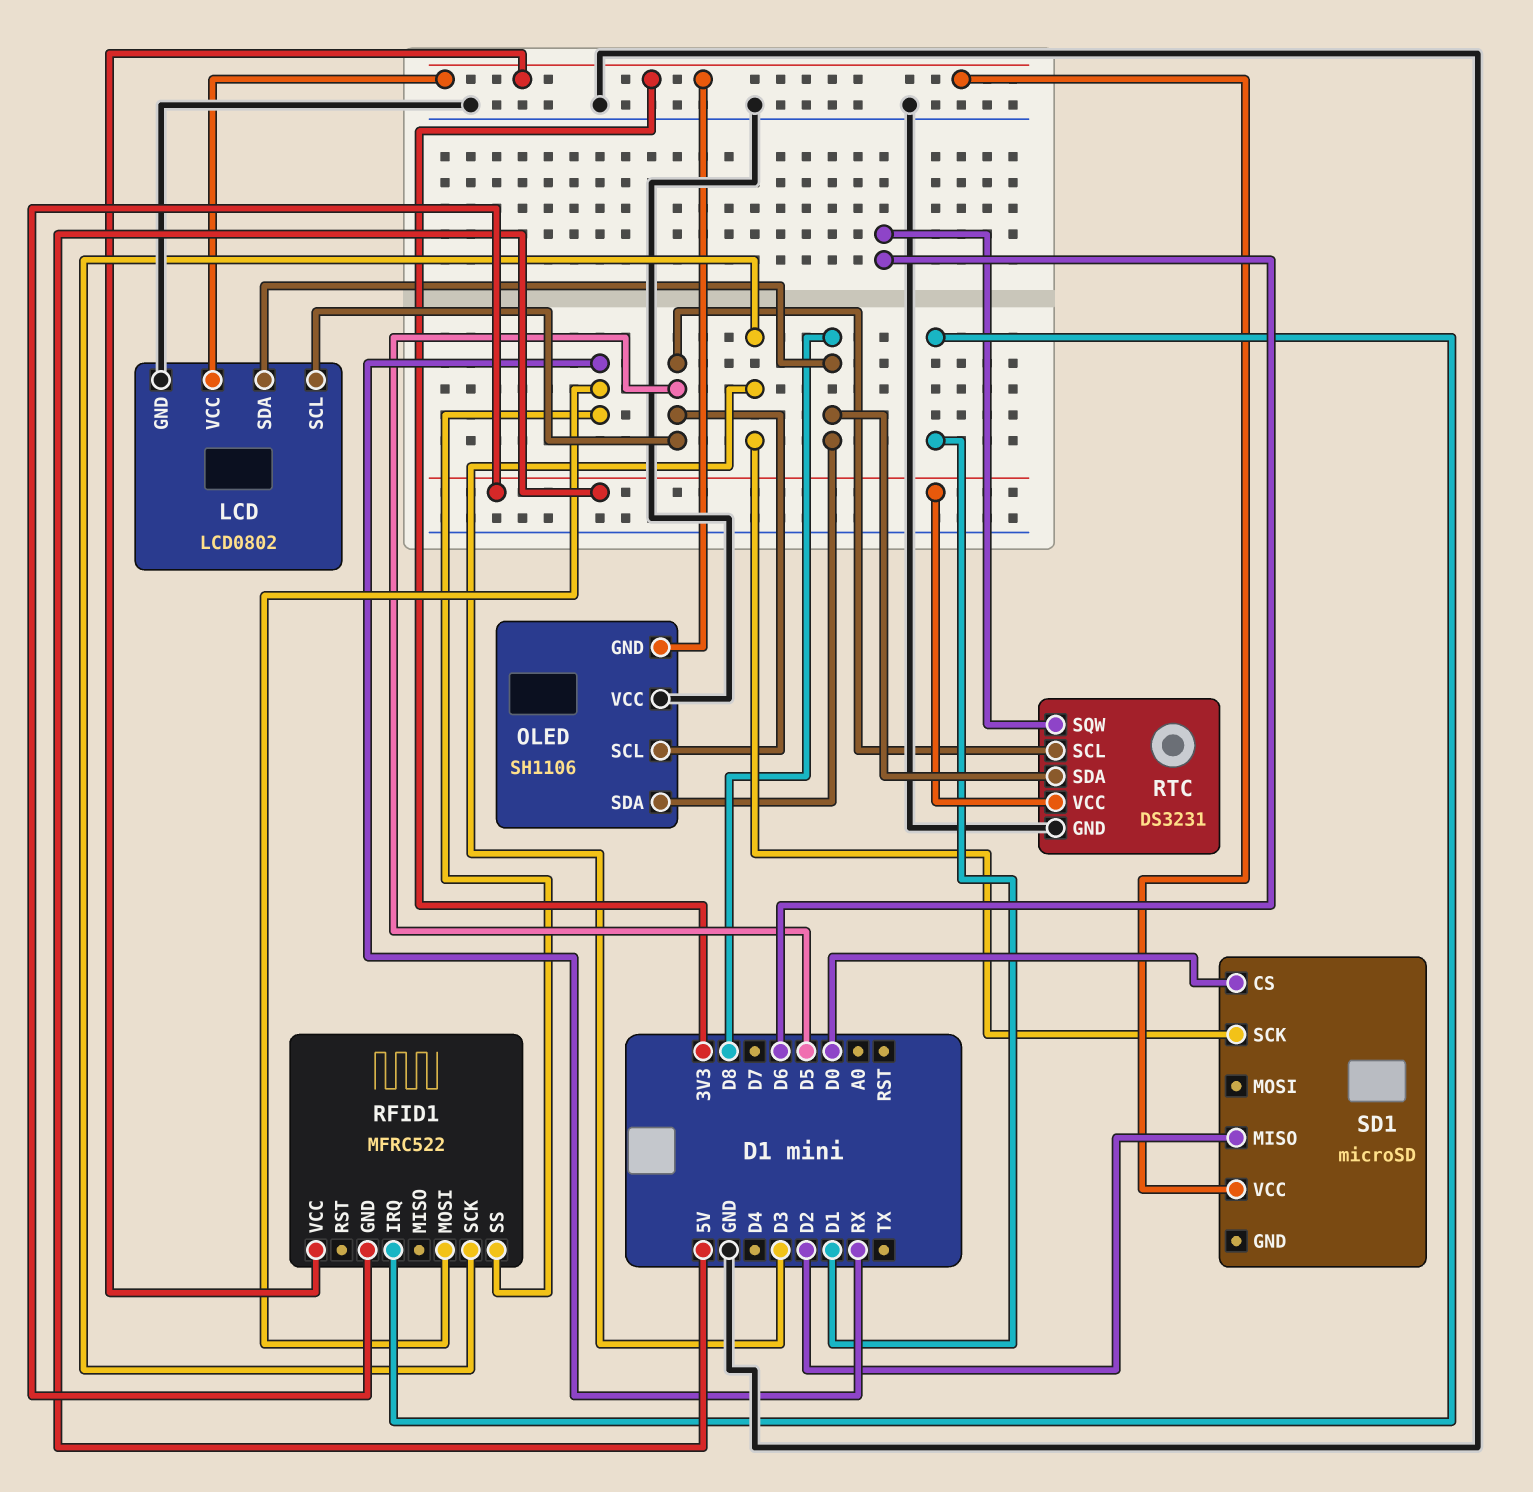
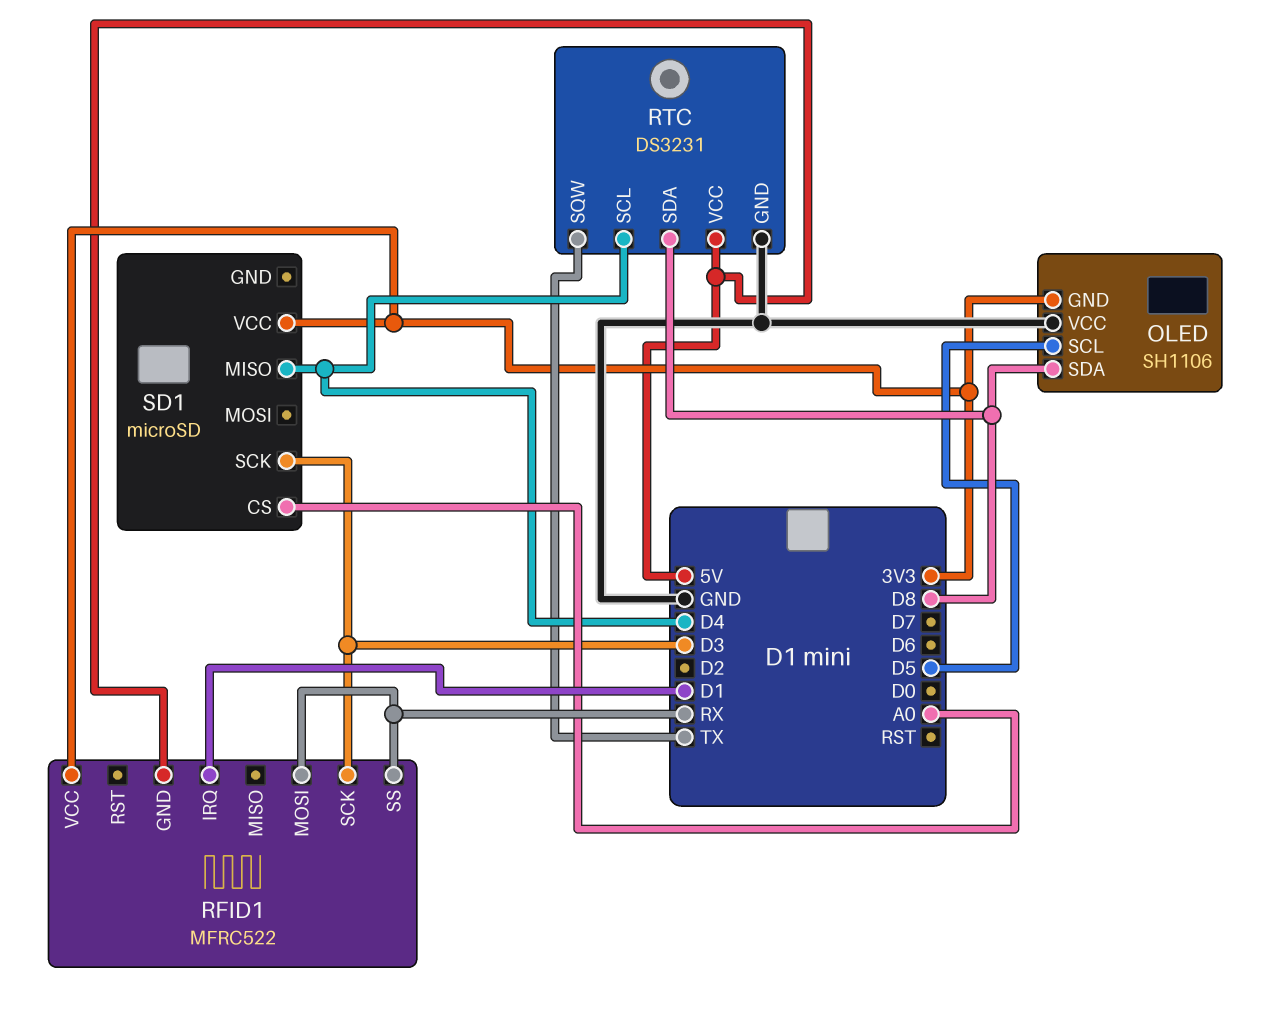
LCD: LCD0802 -> none
LCD pin GND: GND -> none
LCD pin SCL: D5 -> none
LCD pin SDA: D8 -> none
LCD pin VCC: 3V3 -> none
RTC pin SCL: D5 -> D4
RTC pin SQW: D6 -> TX
SD1 pin CS: D0 -> A0
SD1 pin MISO: D2 -> D4

